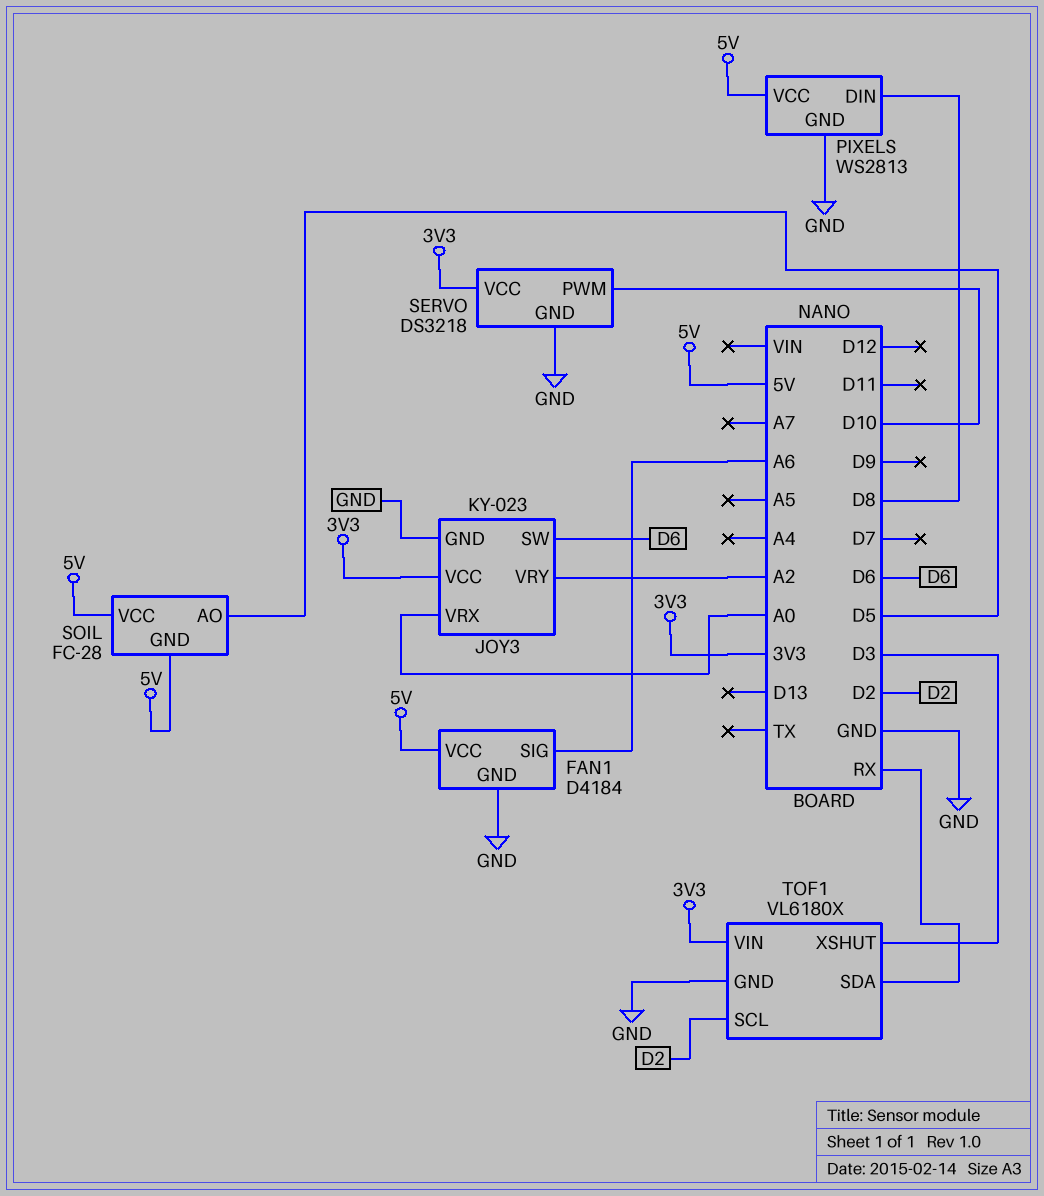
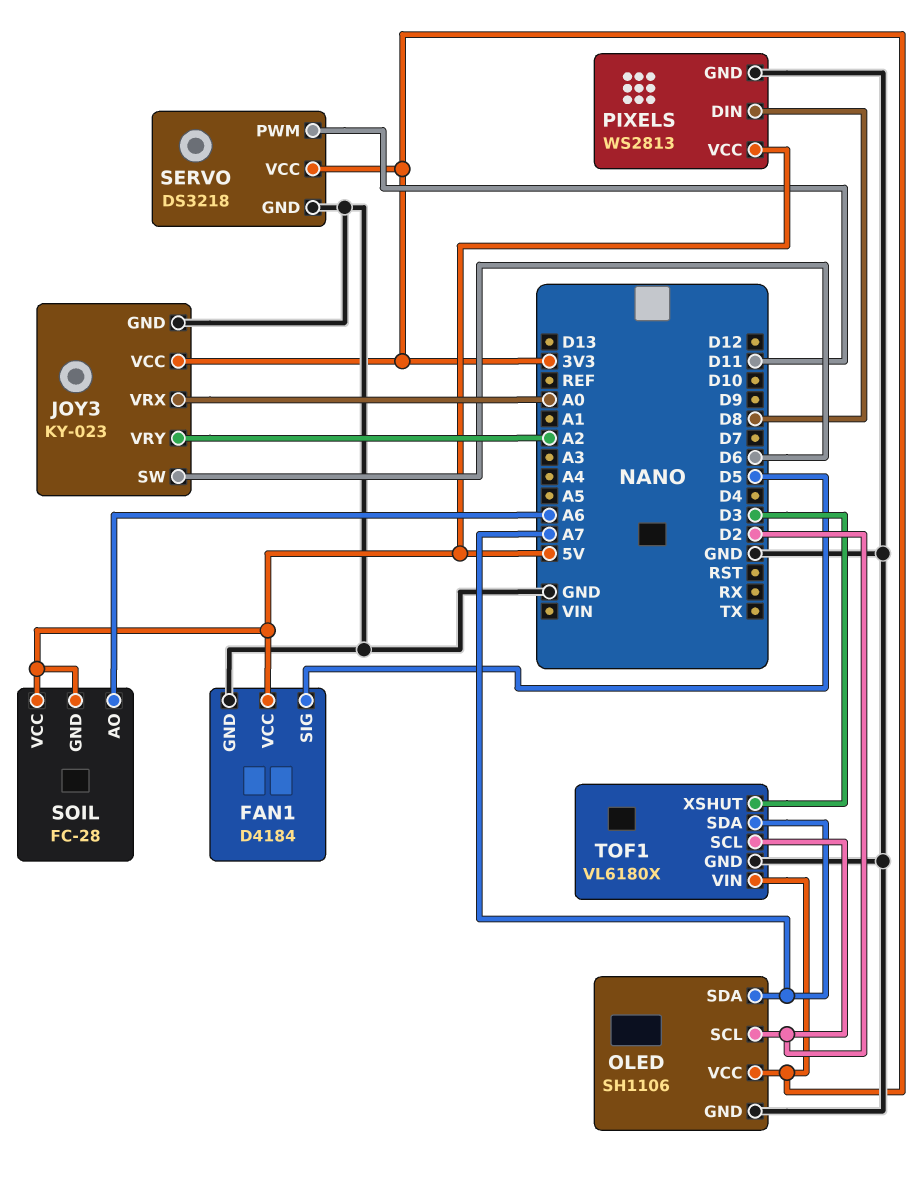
FAN1 pin SIG: A6 -> D5
OLED: none -> SH1106
OLED pin GND: none -> GND
OLED pin SCL: none -> D2
OLED pin SDA: none -> A7
OLED pin VCC: none -> 3V3
SERVO pin PWM: D10 -> D11
SOIL pin AO: D5 -> A6
TOF1 pin SDA: RX -> A7

